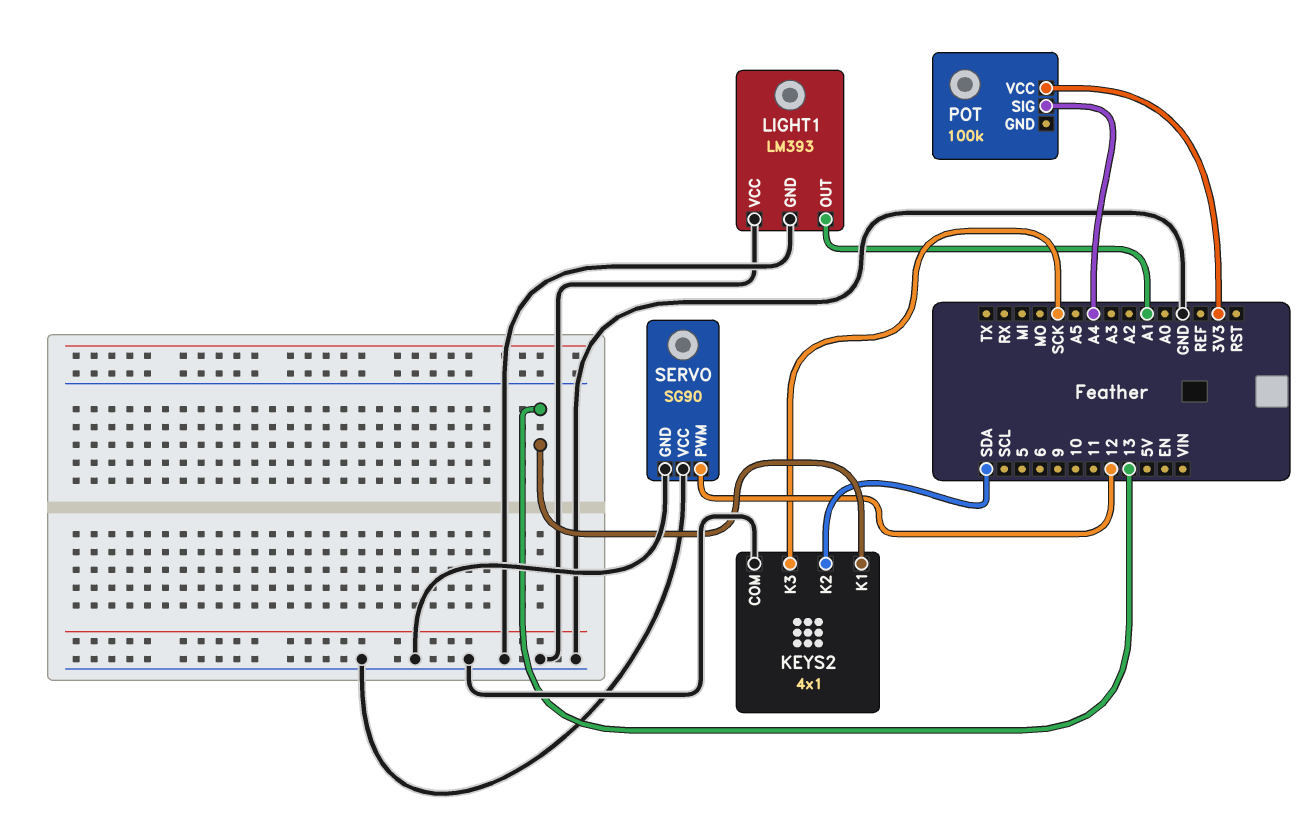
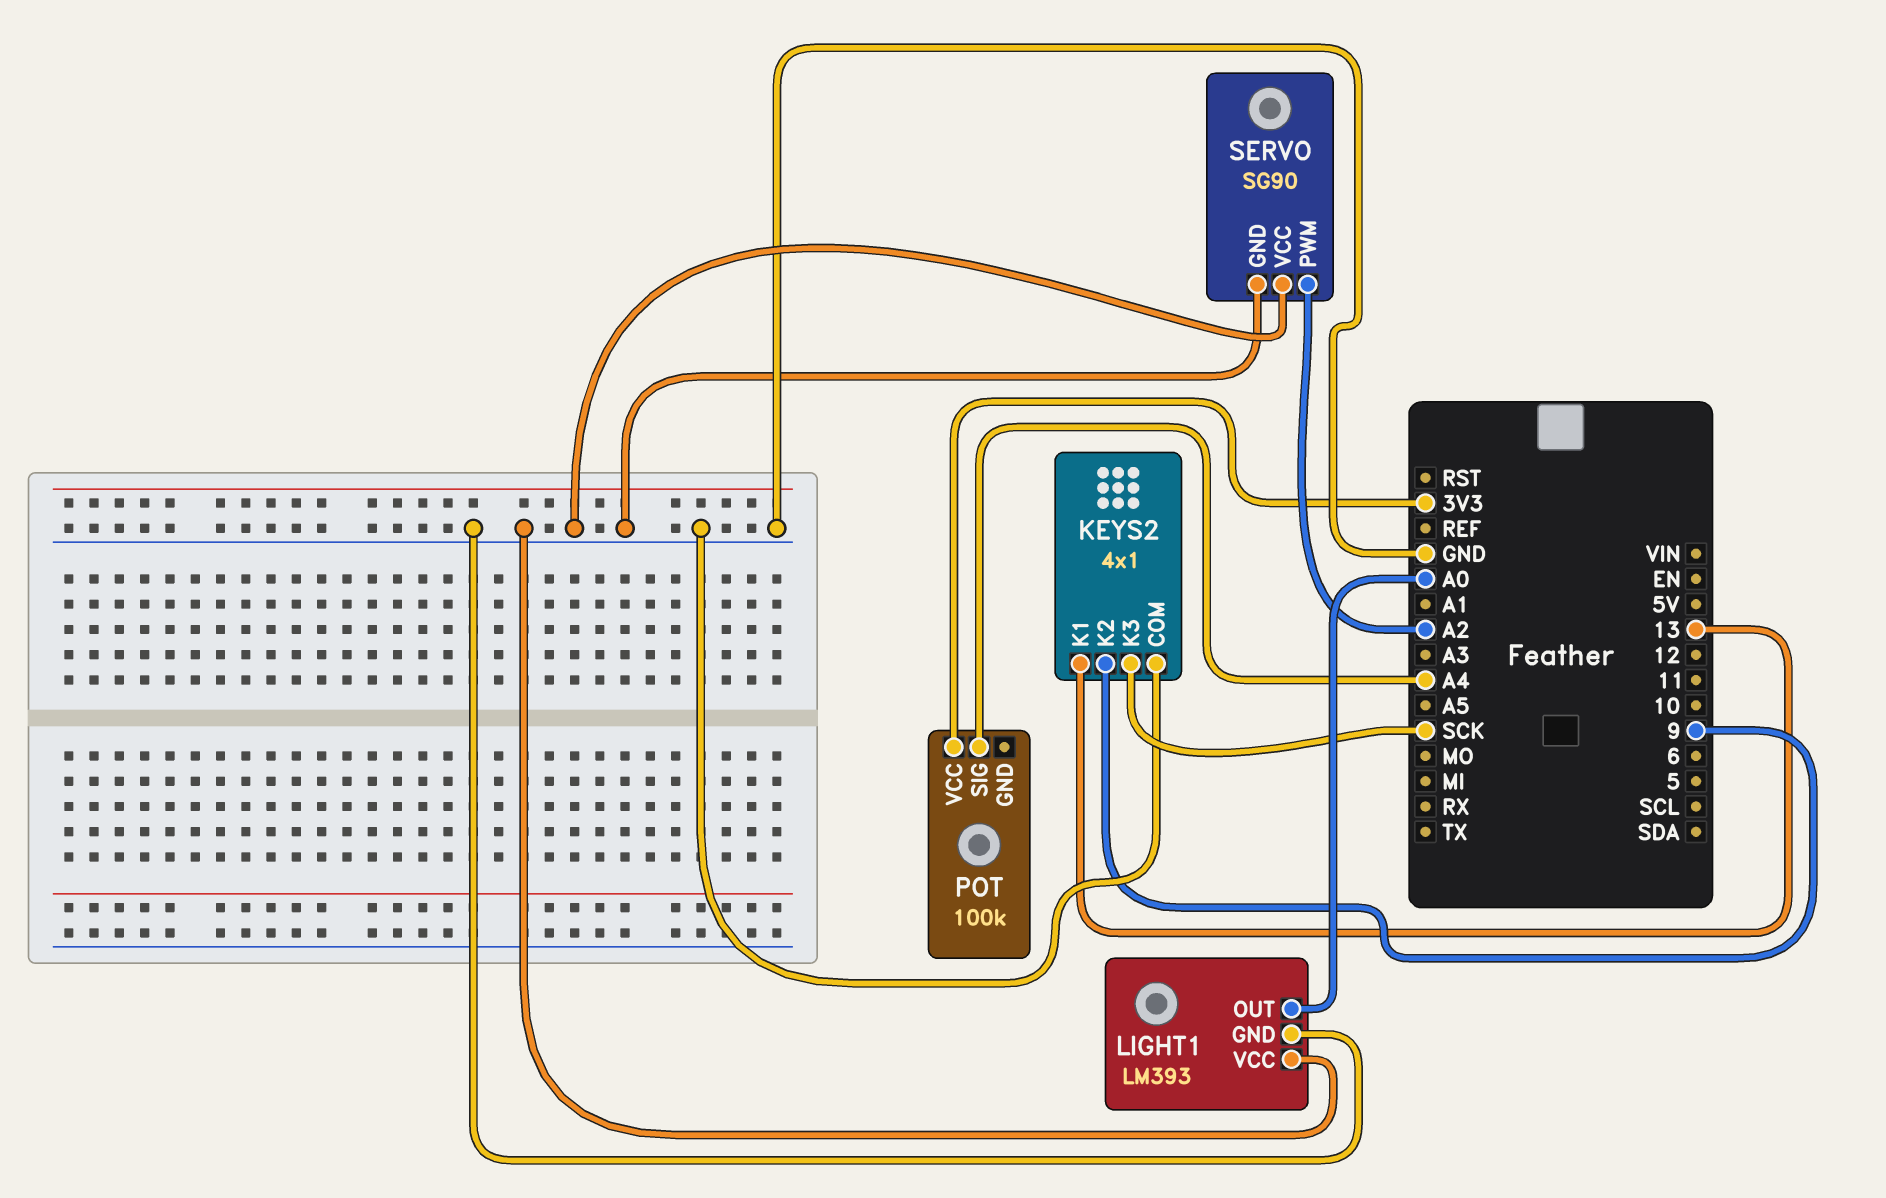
KEYS2 pin K2: SDA -> 9
LIGHT1 pin OUT: A1 -> A0
SERVO pin PWM: 12 -> A2

